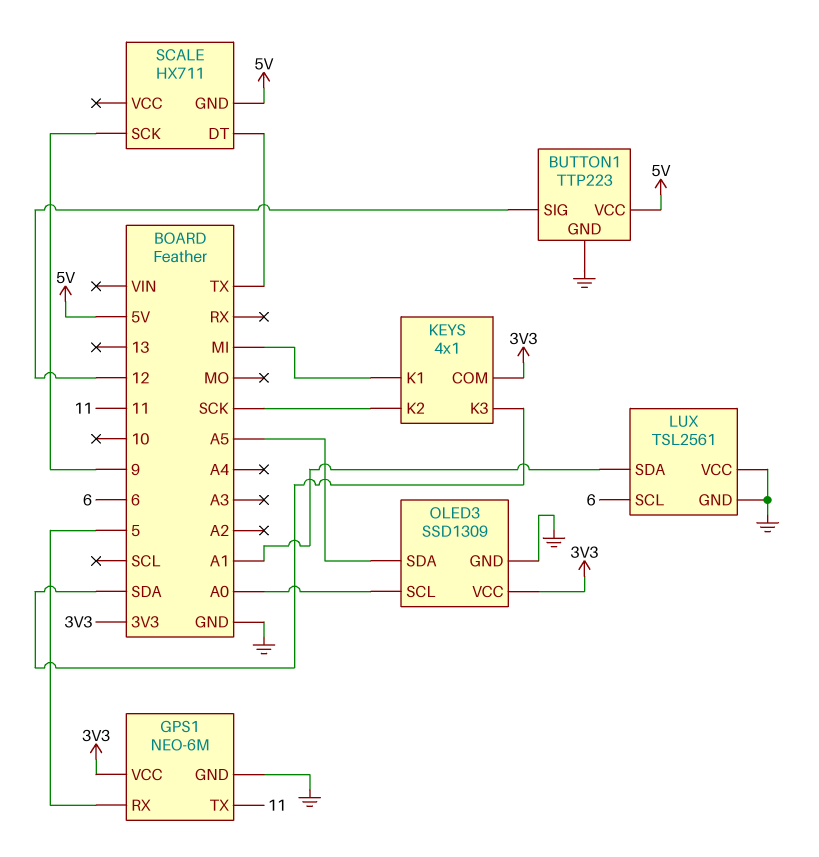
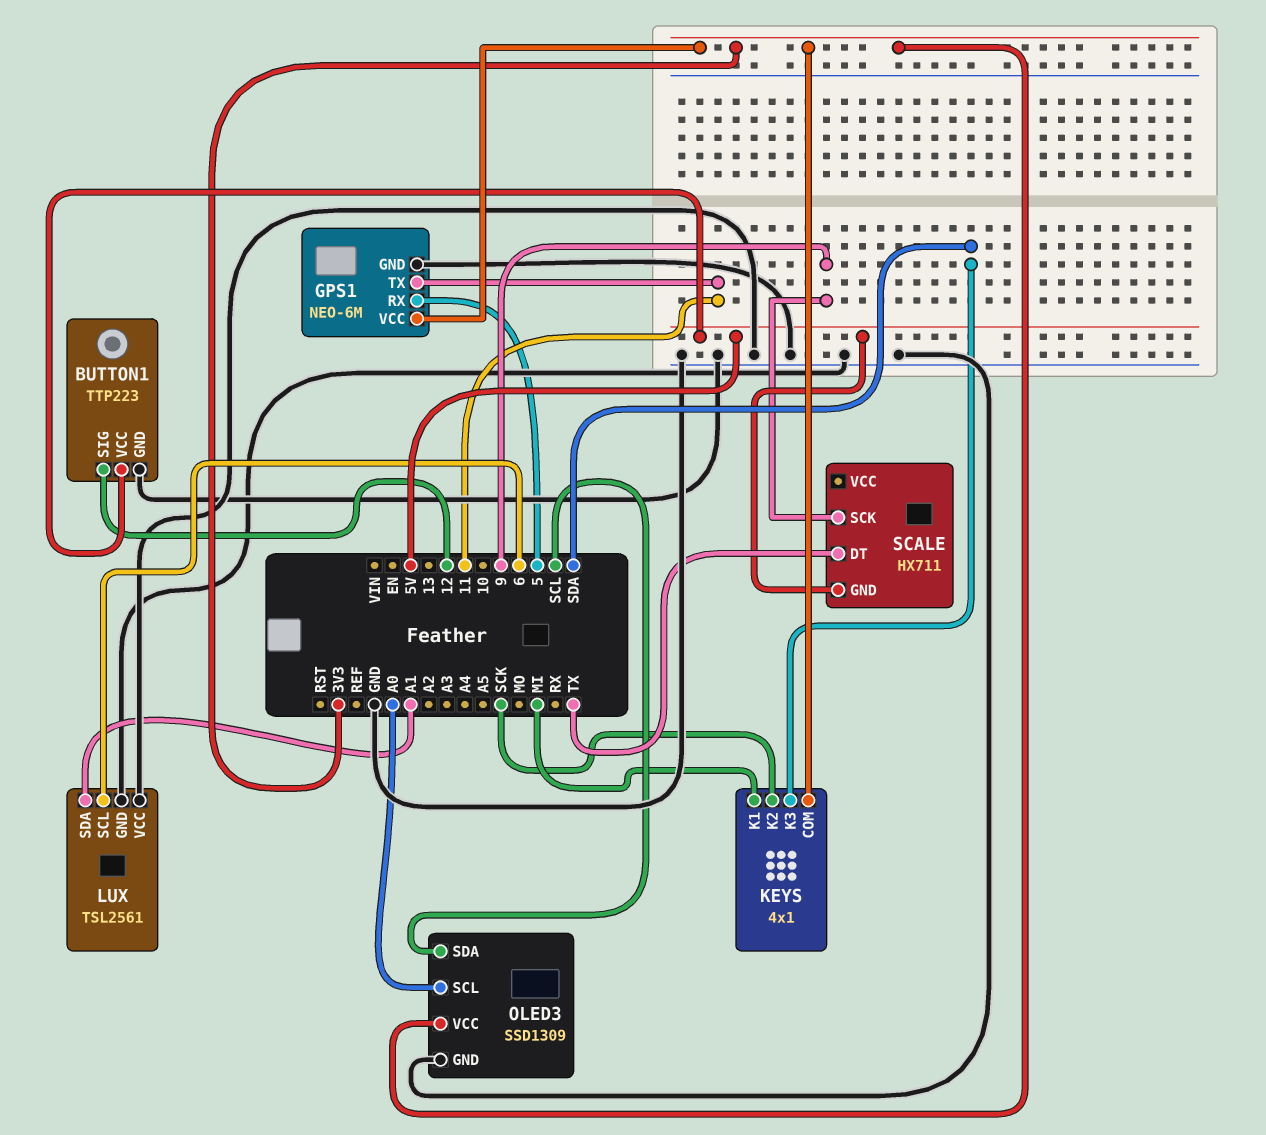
OLED3 pin SDA: A5 -> SCL

